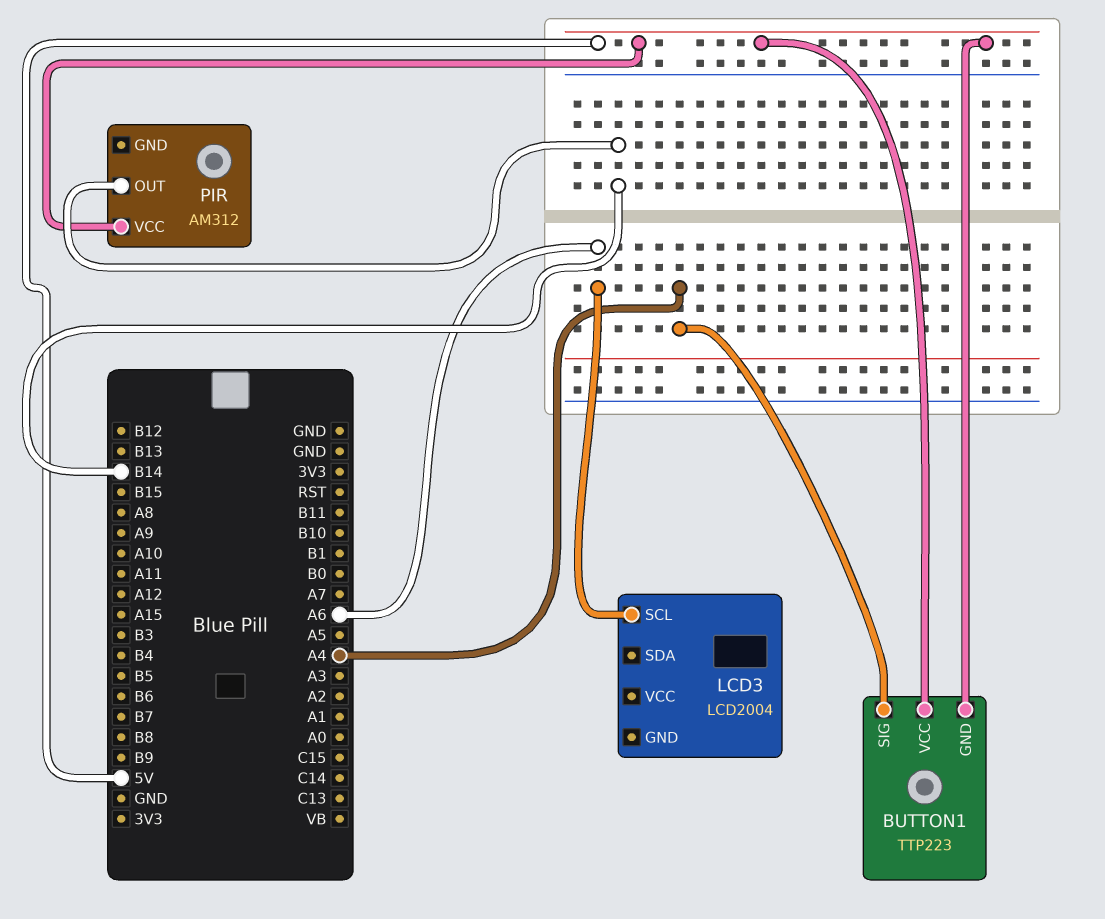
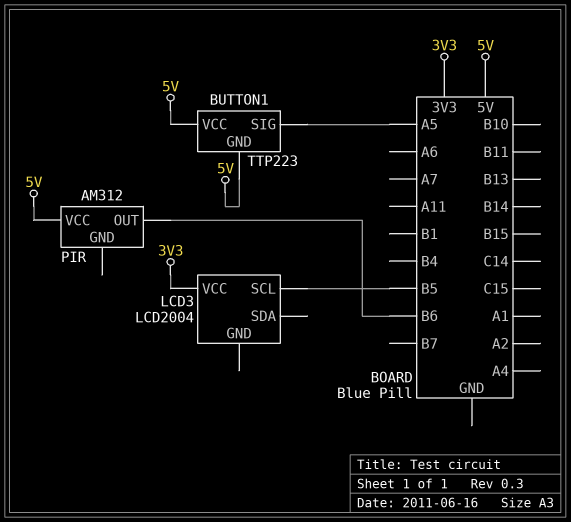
BUTTON1 pin SIG: A4 -> A5
LCD3 pin SCL: A6 -> B5
LCD3 pin VCC: none -> 3V3
PIR pin OUT: B14 -> B6

